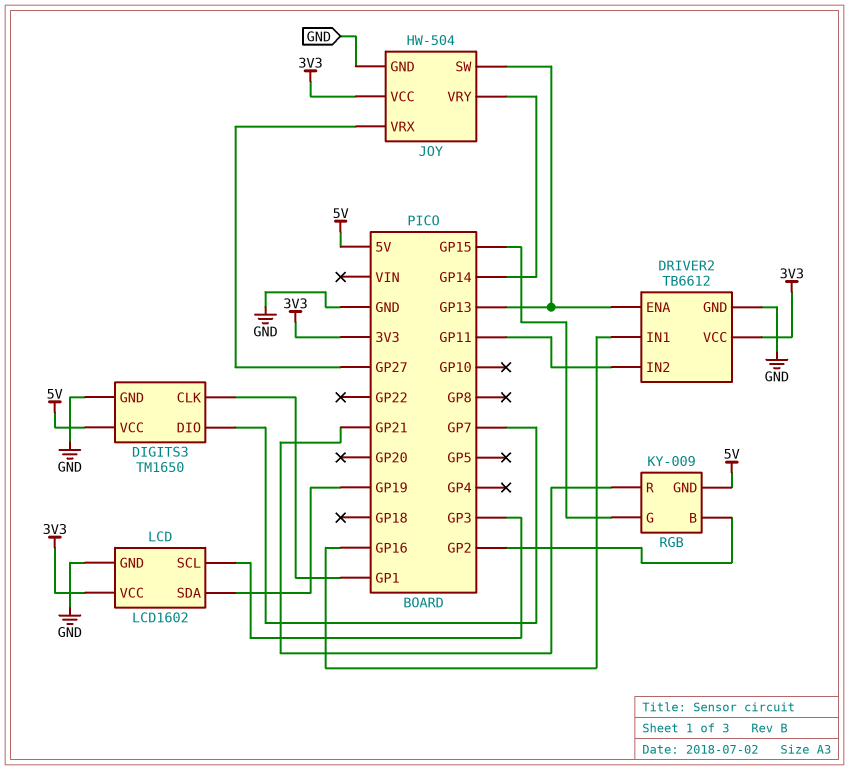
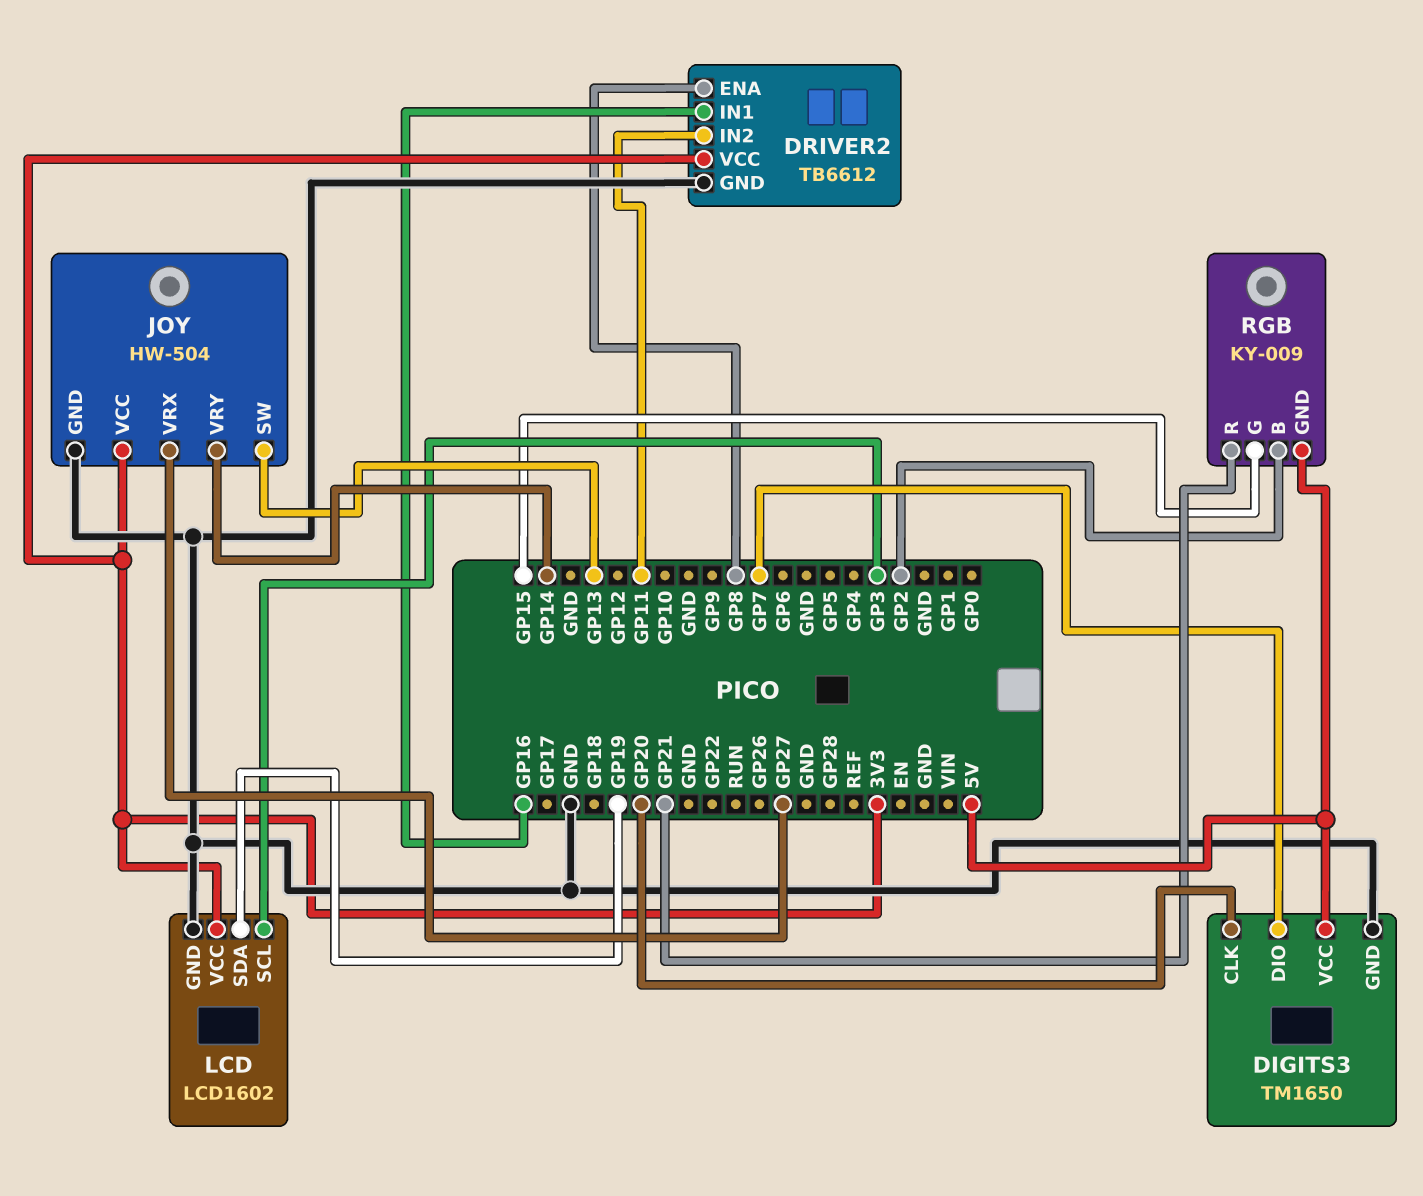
DIGITS3 pin CLK: GP1 -> GP20
DRIVER2 pin ENA: GP13 -> GP8

